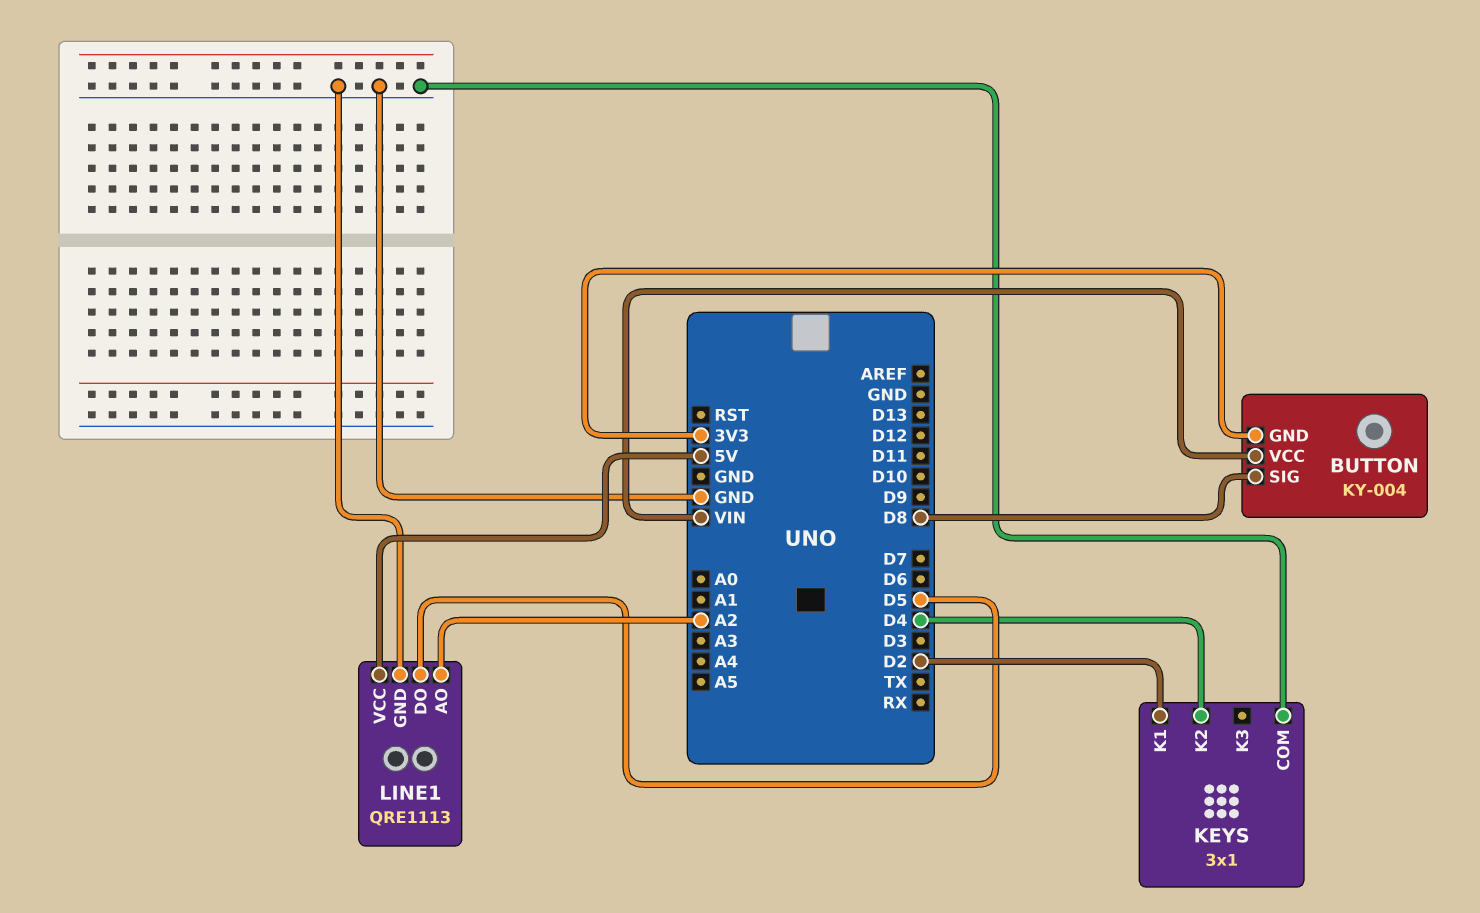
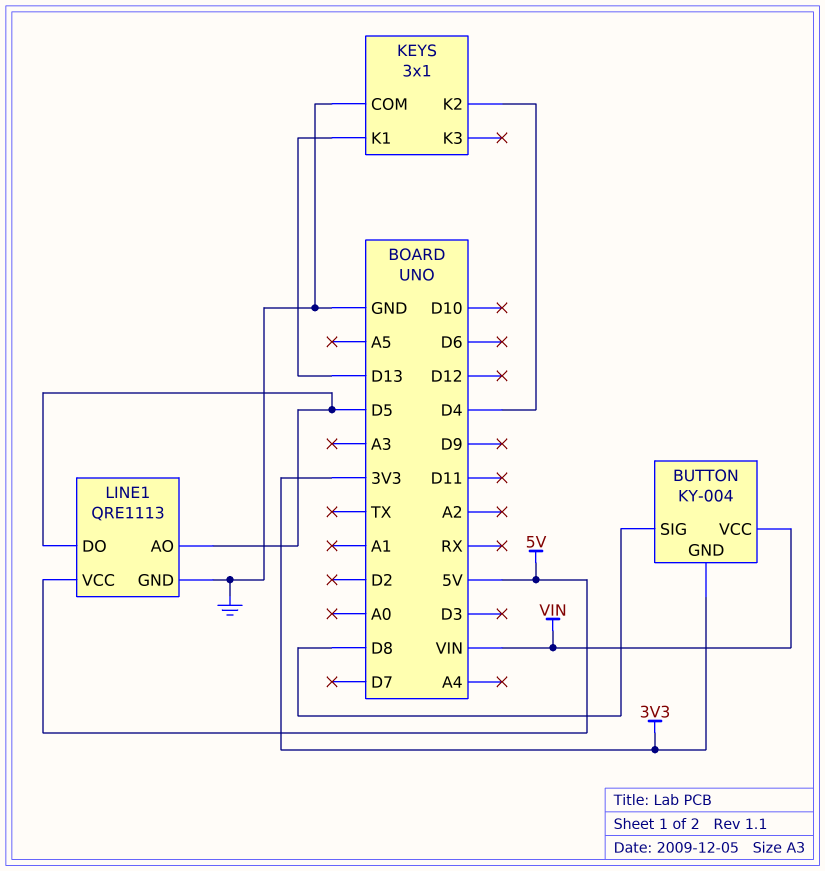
KEYS pin K1: D2 -> D13
LINE1 pin AO: A2 -> D5

